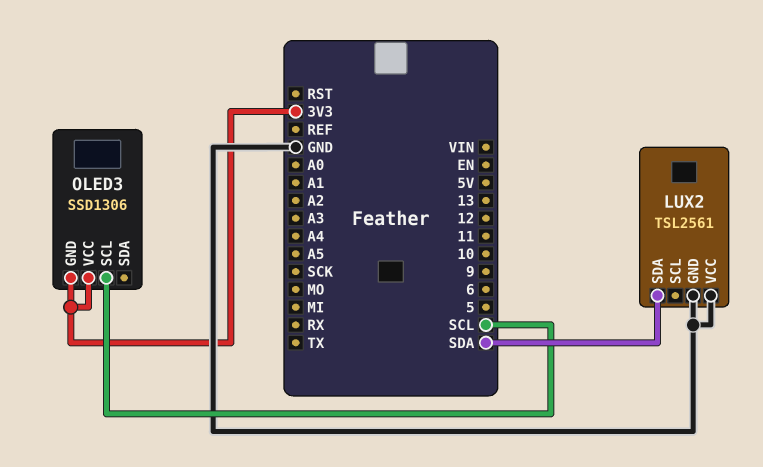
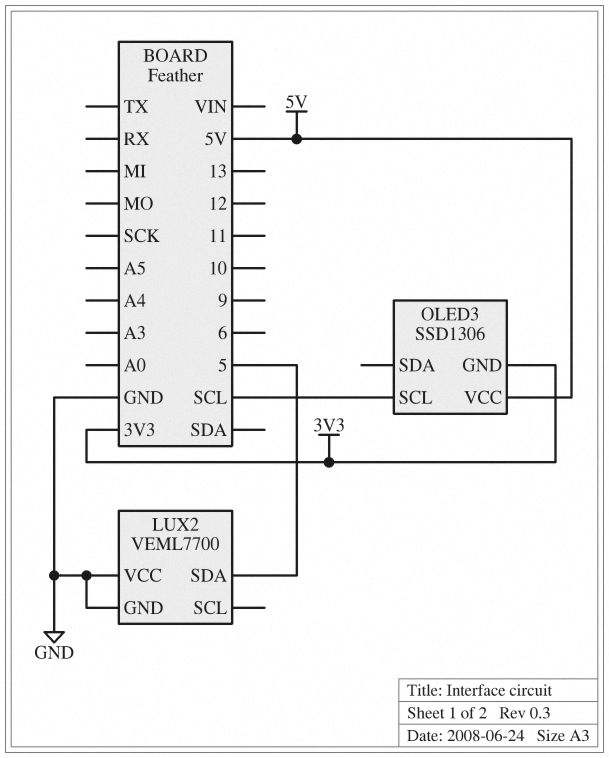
LUX2: TSL2561 -> VEML7700
LUX2 pin SDA: SDA -> 5
OLED3 pin VCC: 3V3 -> 5V

